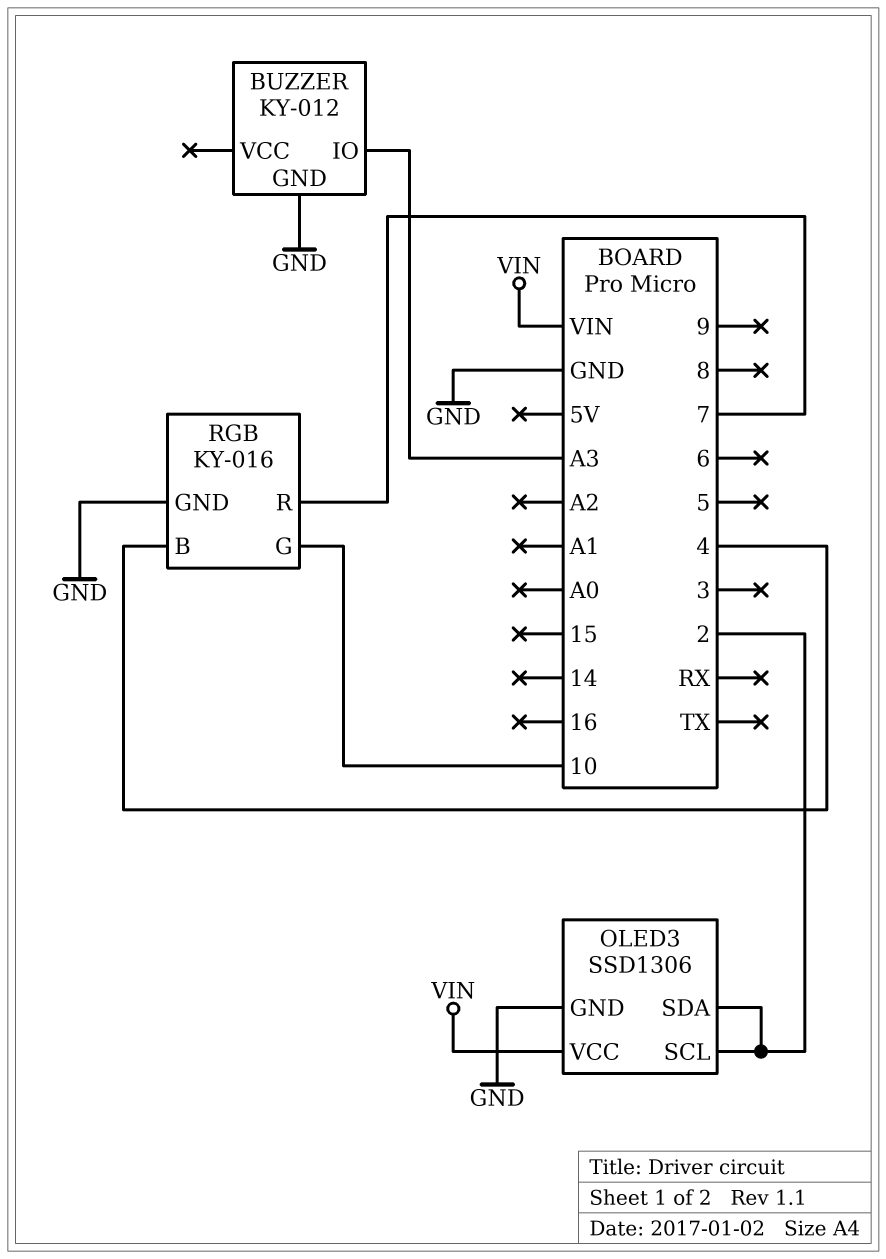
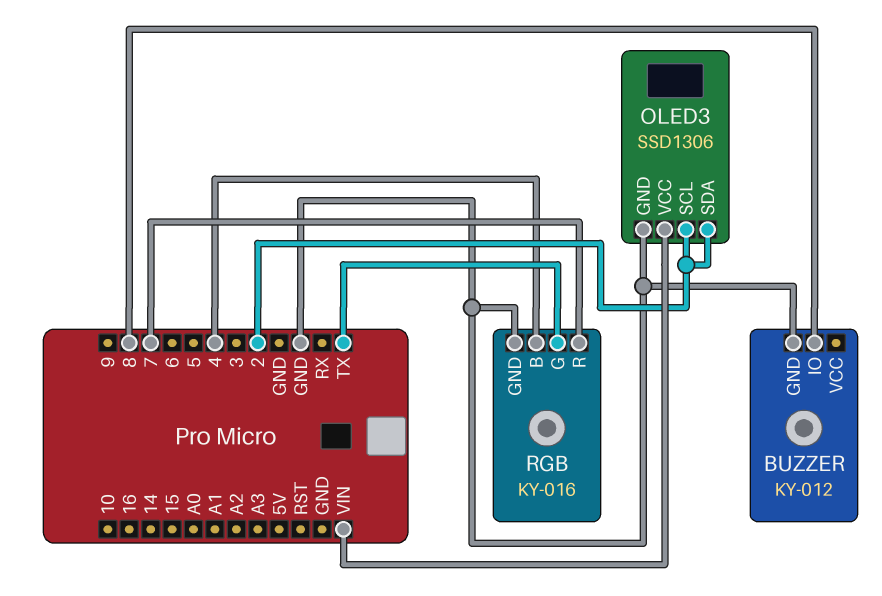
BUZZER pin IO: A3 -> 8
RGB pin G: 10 -> TX

